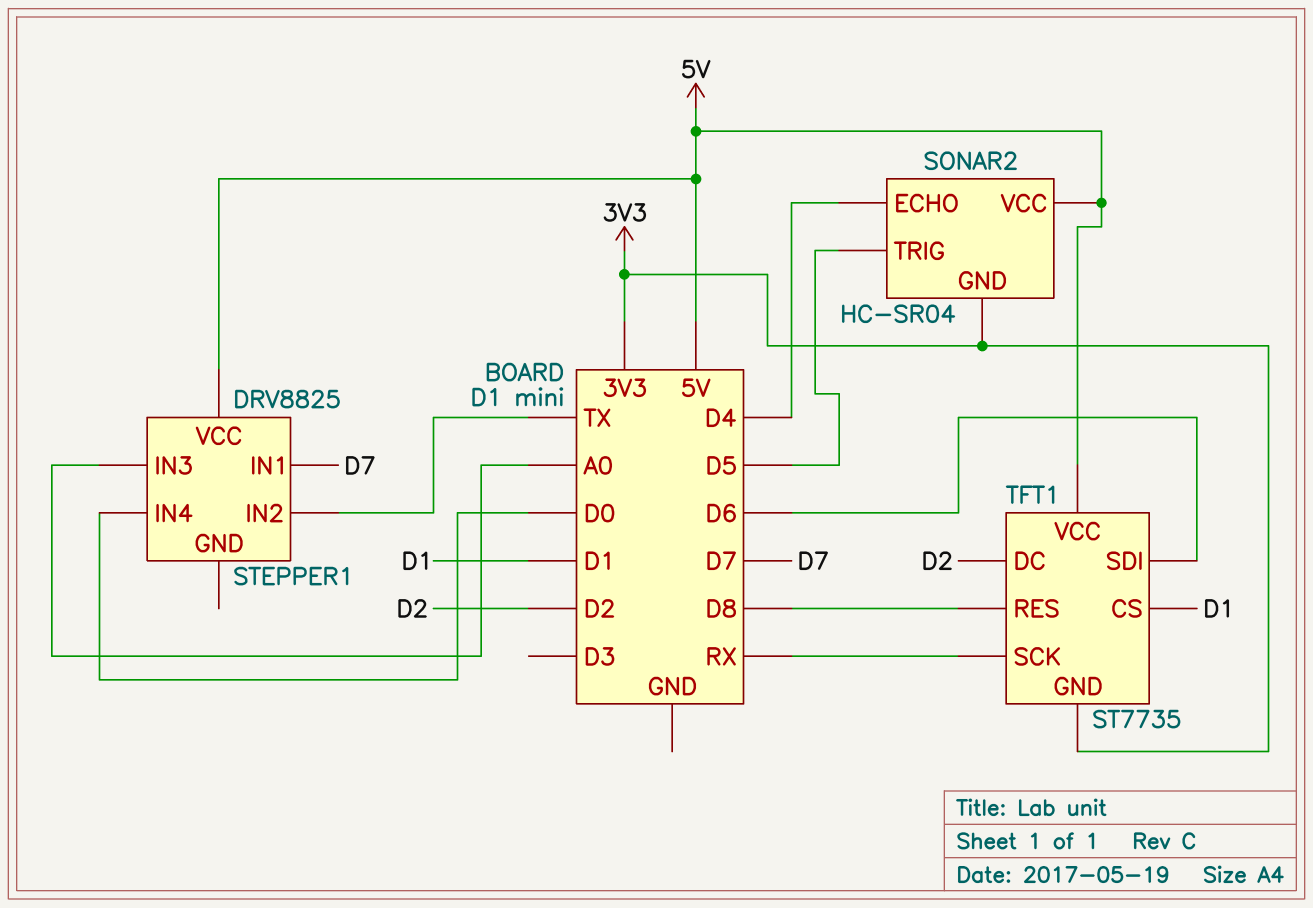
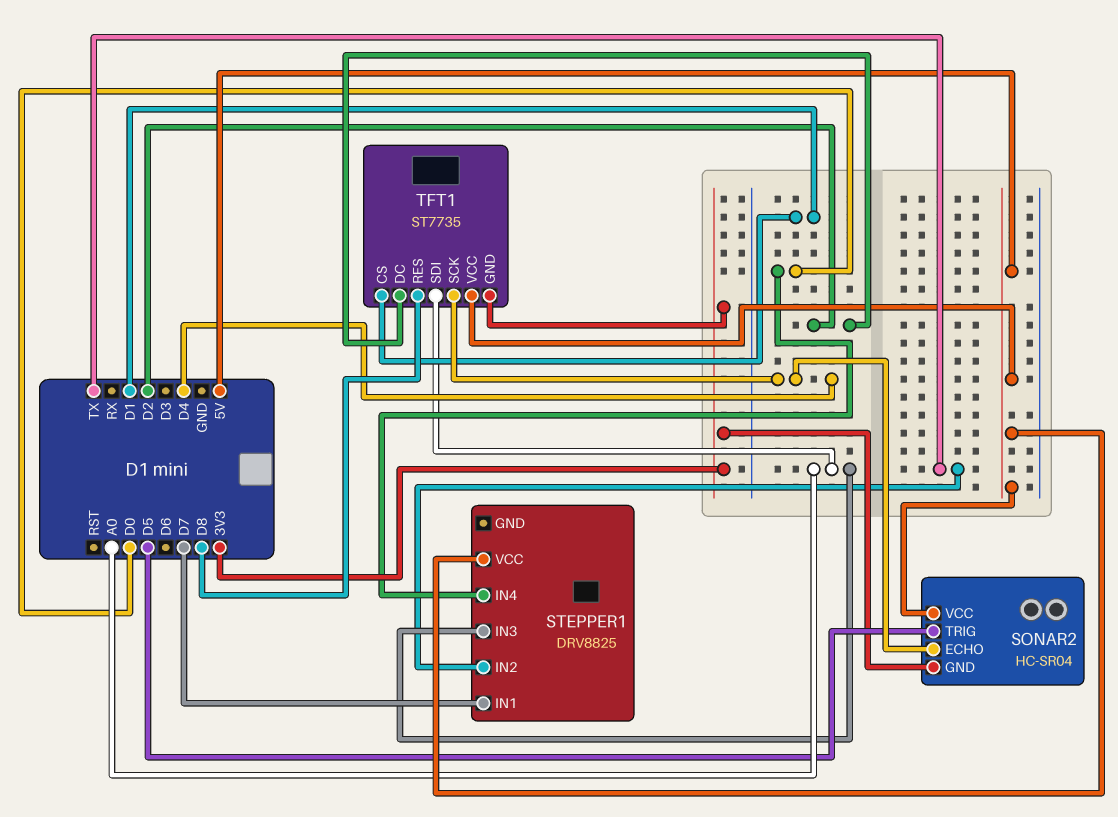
TFT1 pin SCK: RX -> D4
TFT1 pin SDI: D6 -> A0

